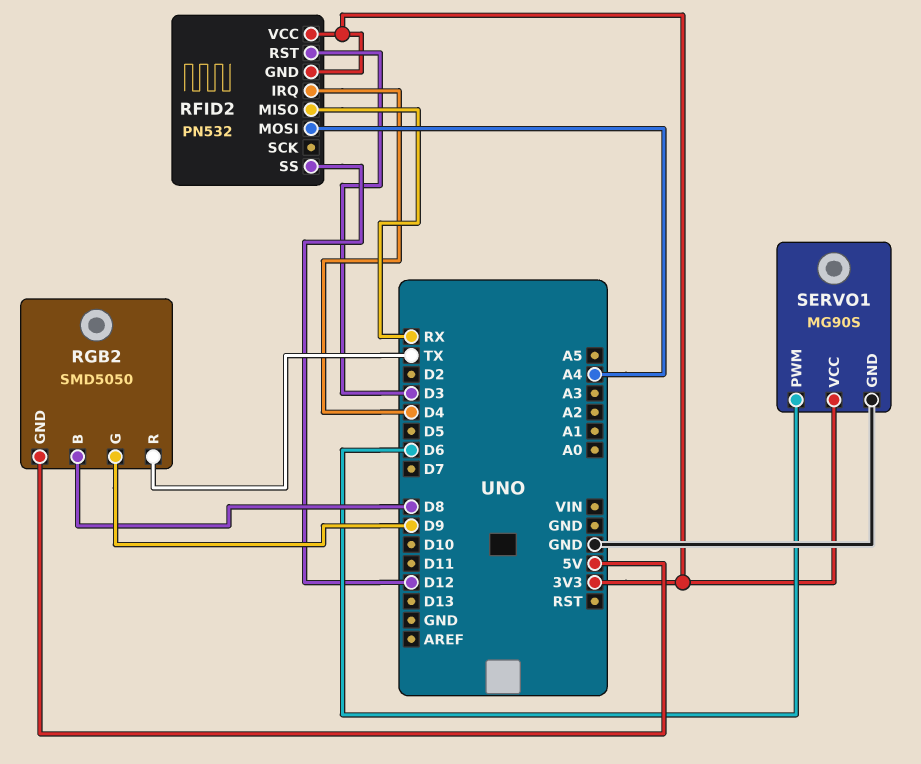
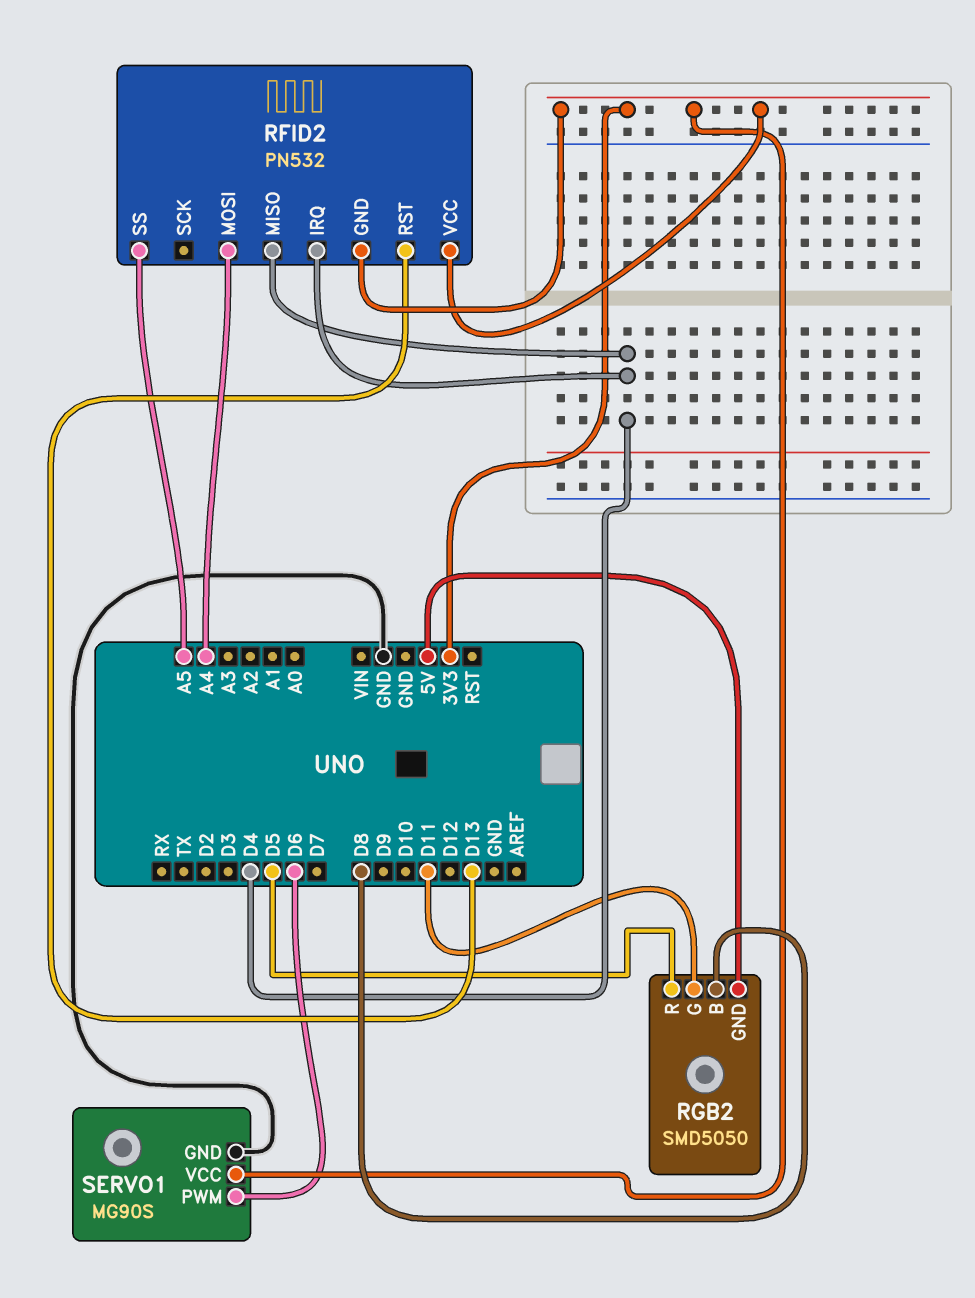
RFID2 pin MISO: RX -> D4
RFID2 pin RST: D3 -> D13
RFID2 pin SS: D12 -> A5
RGB2 pin G: D9 -> D11
RGB2 pin R: TX -> D5

